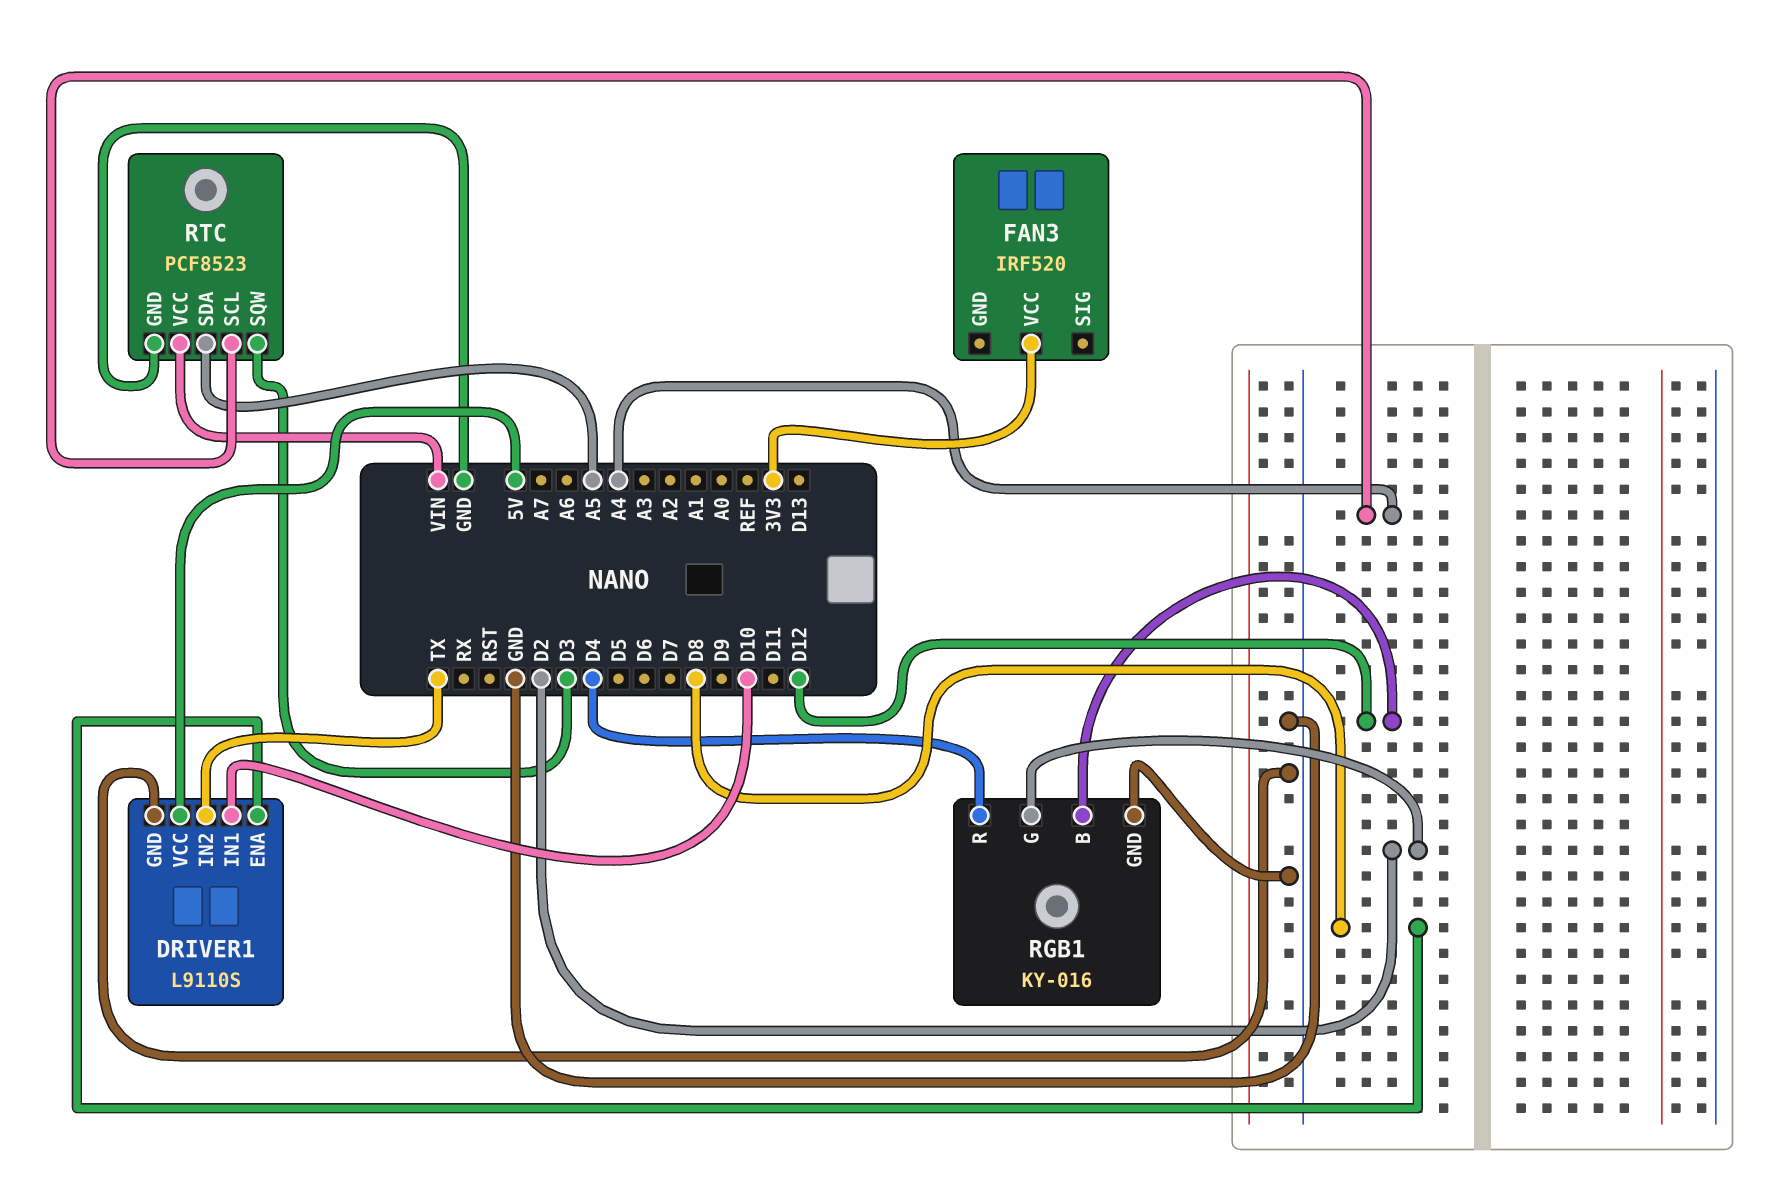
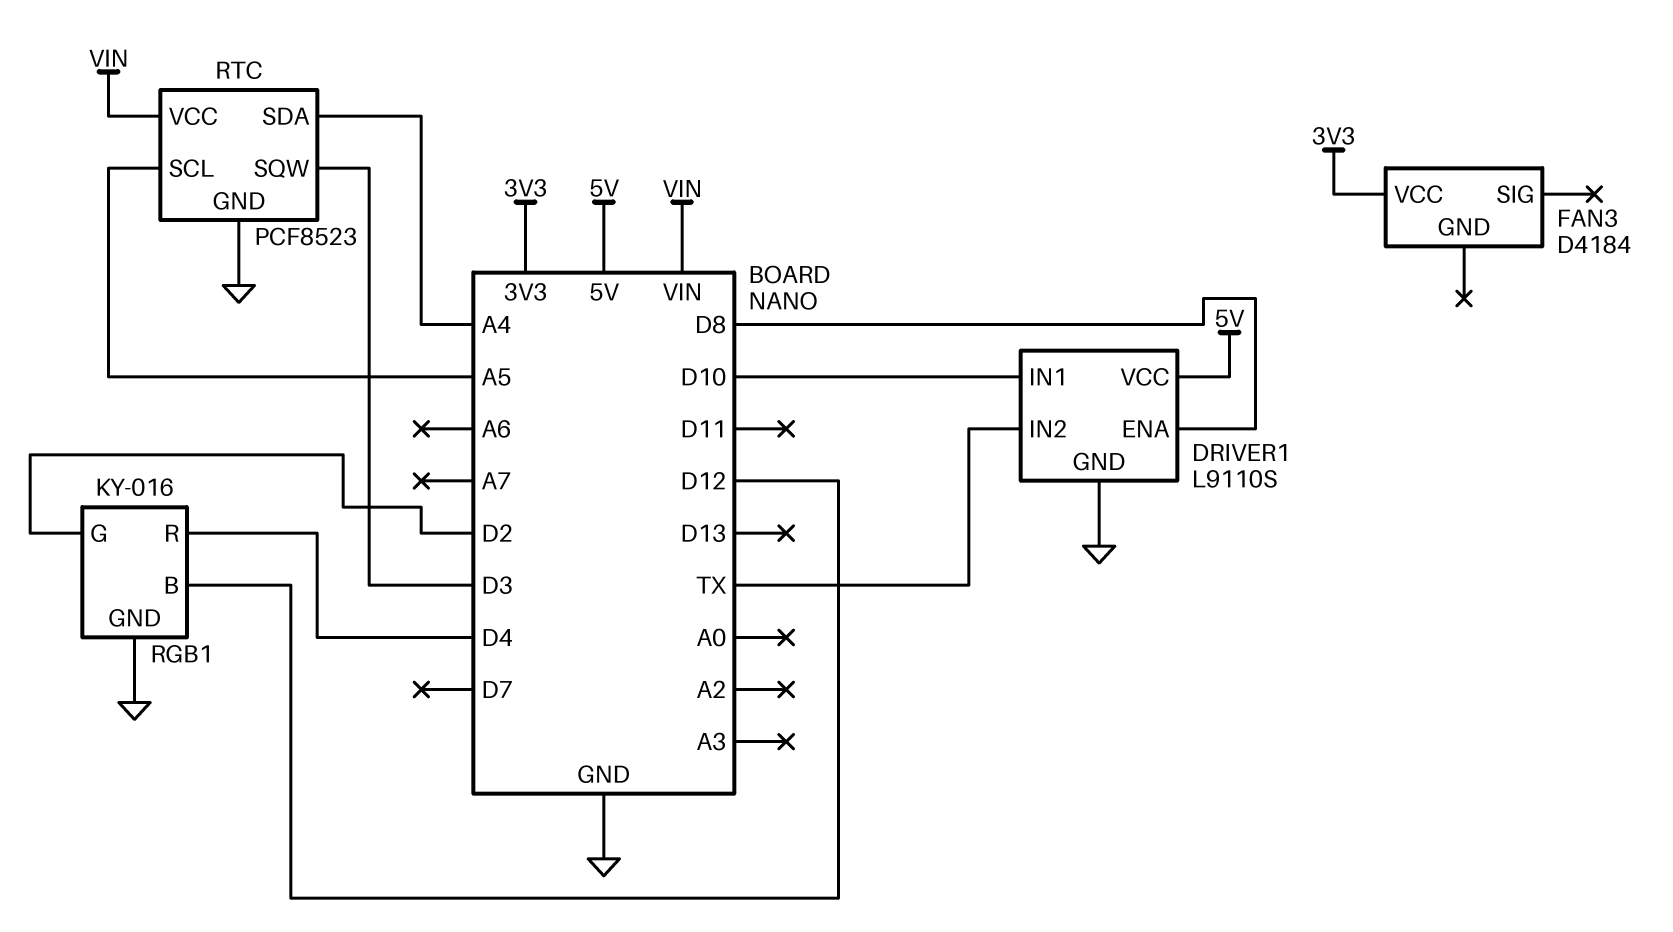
FAN3: IRF520 -> D4184
RTC pin SCL: A4 -> A5
RTC pin SDA: A5 -> A4

